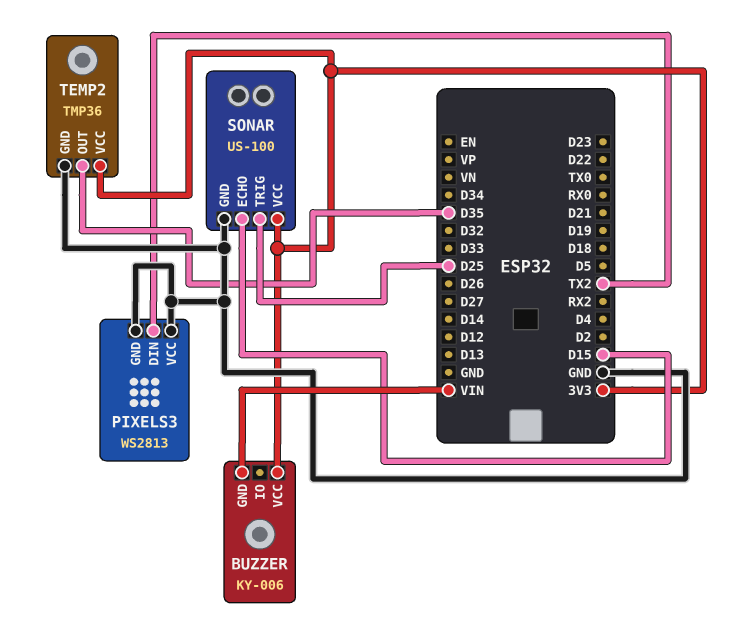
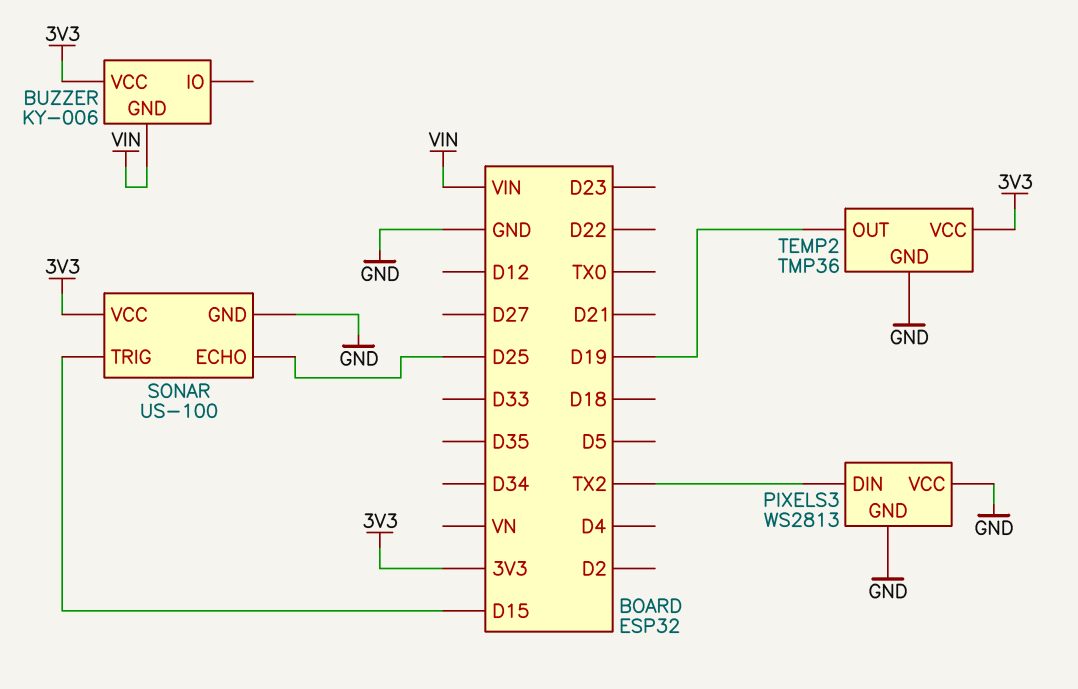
SONAR pin ECHO: D15 -> D25
SONAR pin TRIG: D25 -> D15
TEMP2 pin OUT: D35 -> D19

